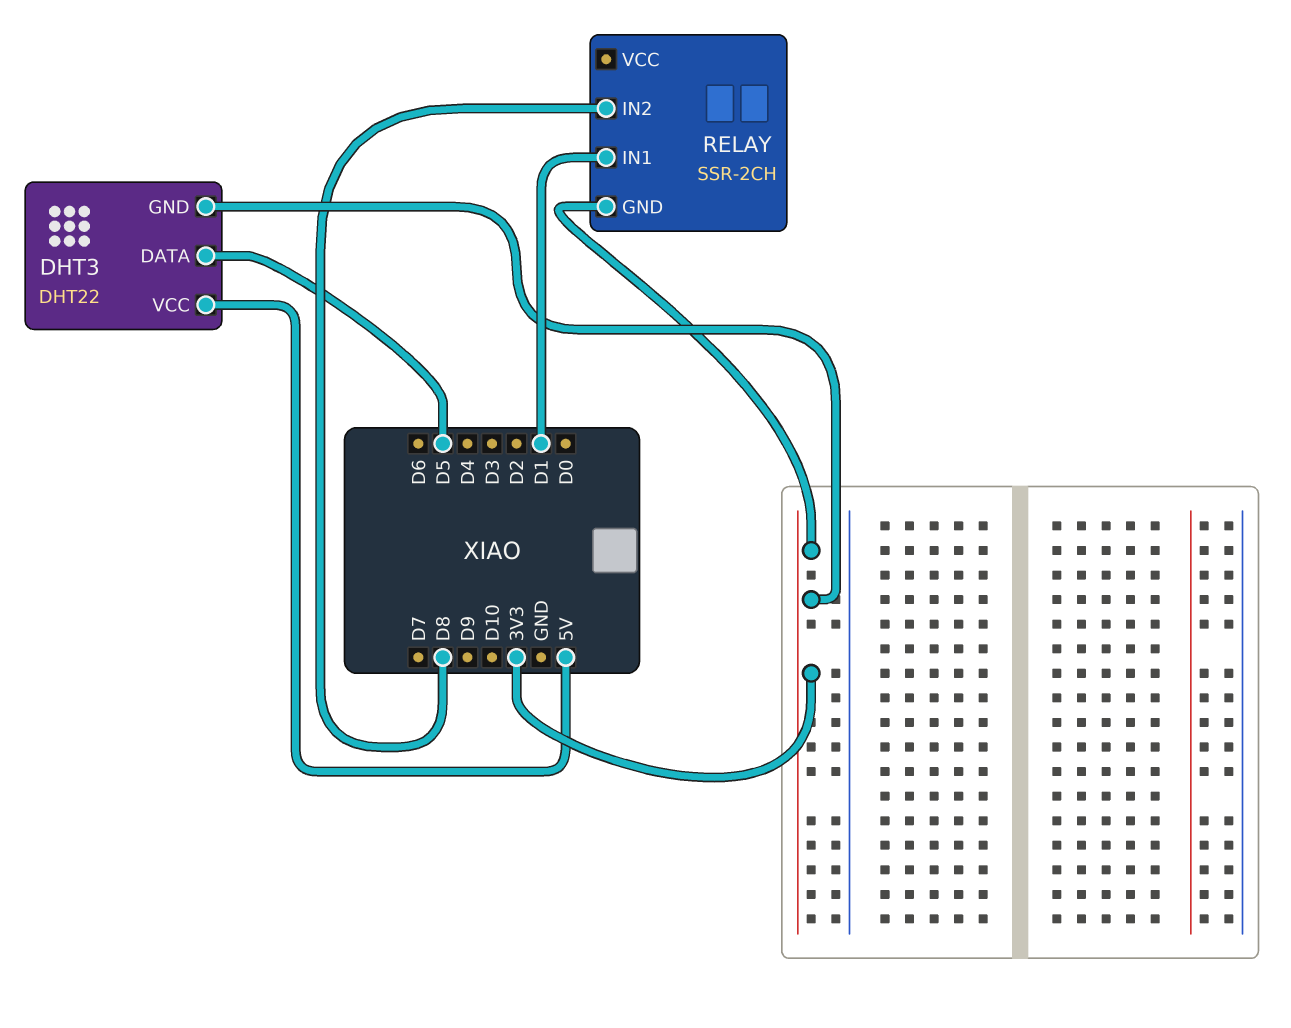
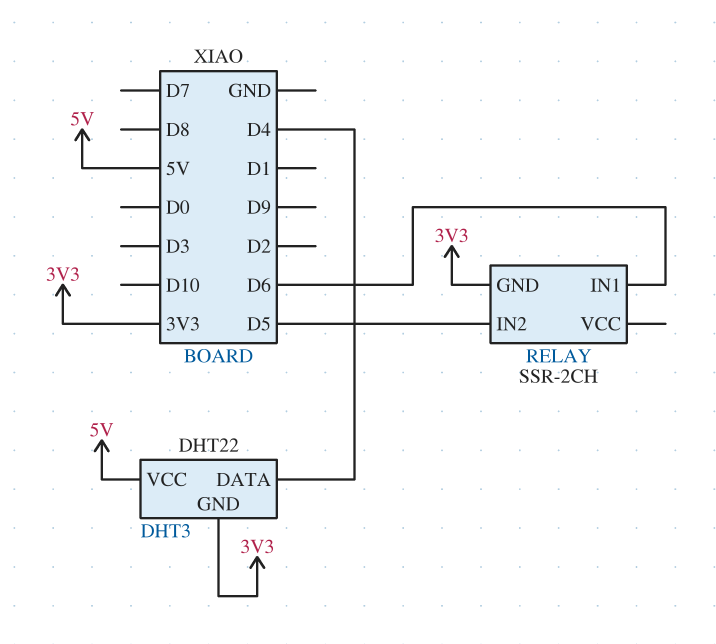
DHT3 pin DATA: D5 -> D4
RELAY pin IN1: D1 -> D6
RELAY pin IN2: D8 -> D5

